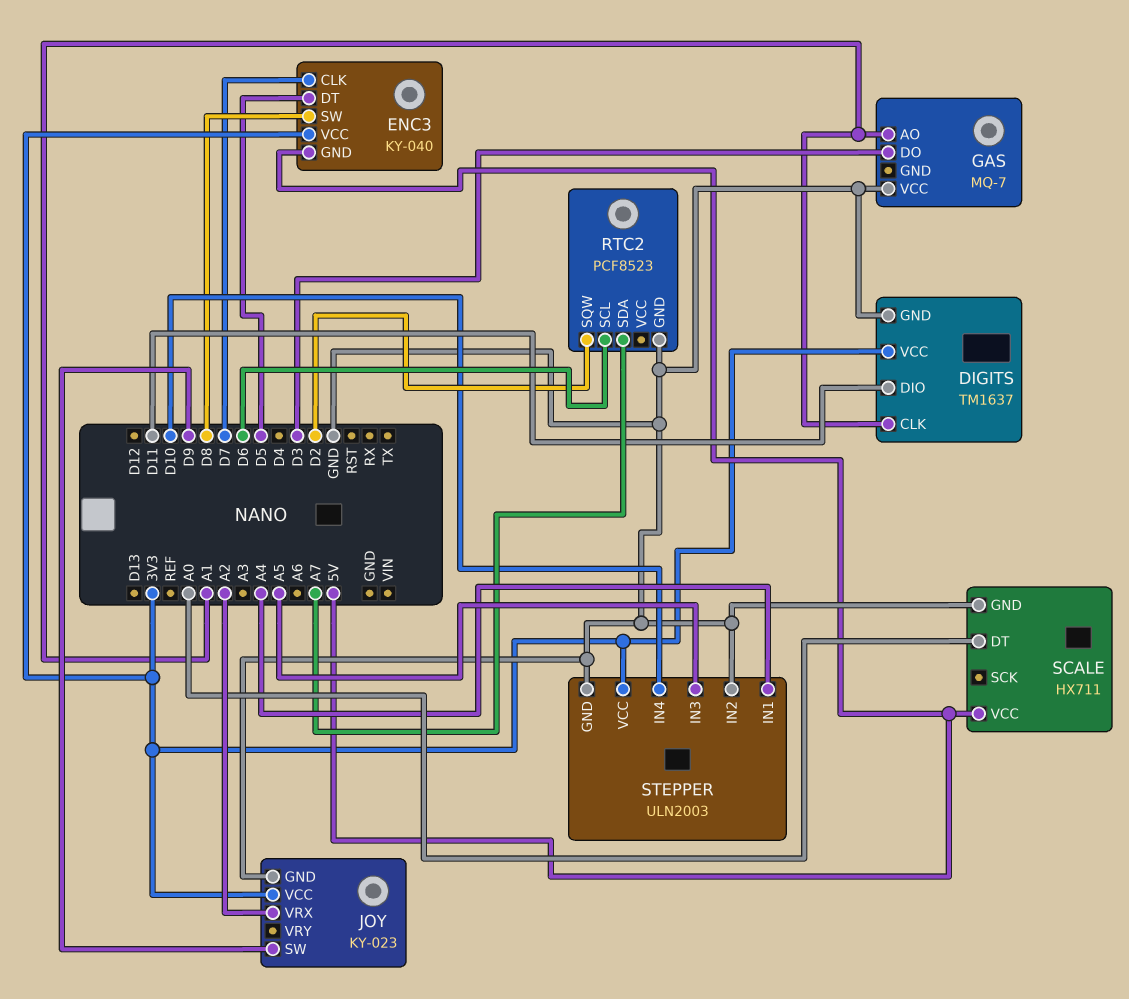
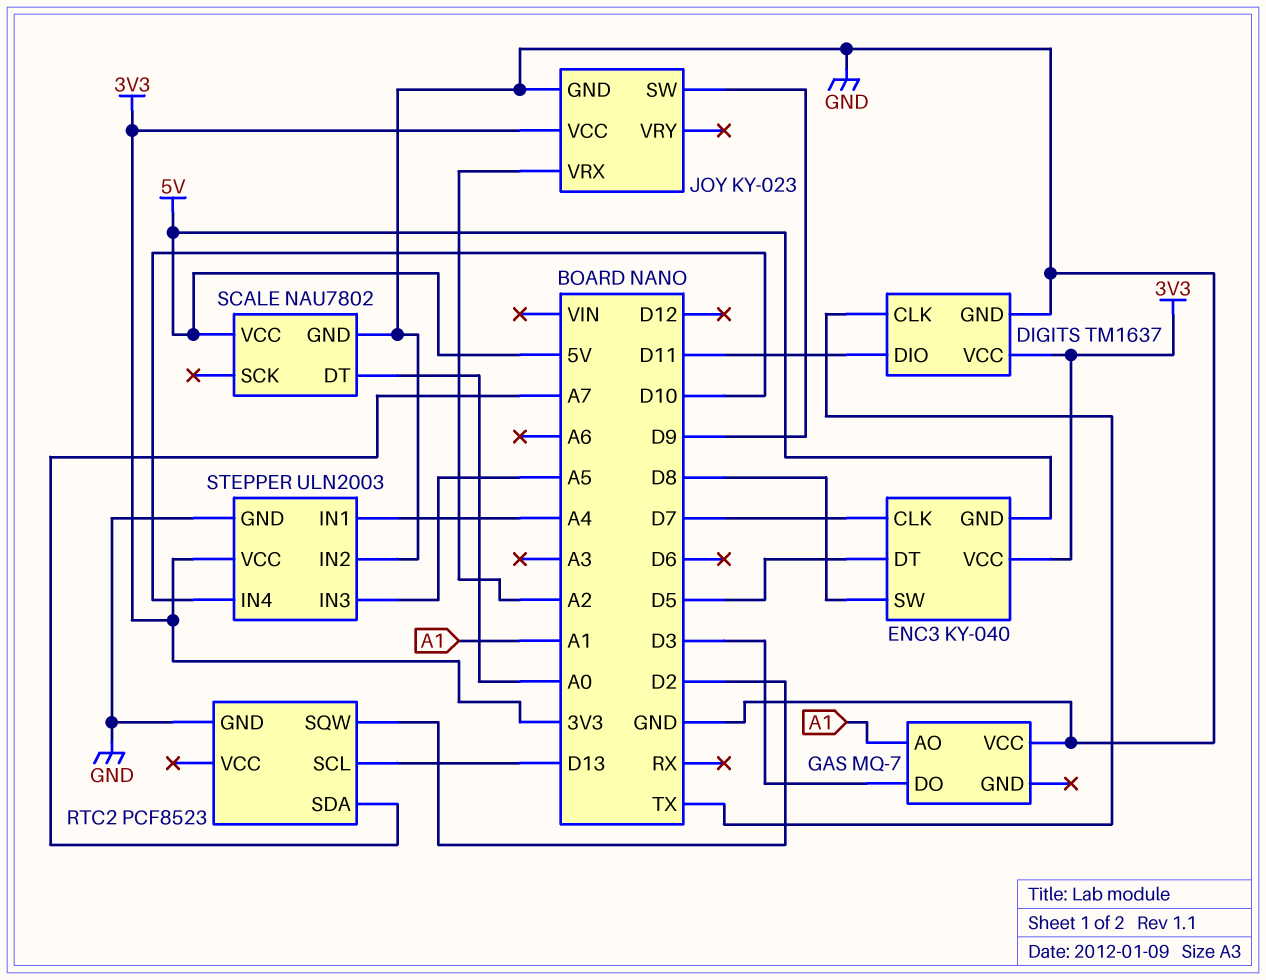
DIGITS pin CLK: A1 -> TX
RTC2 pin SCL: D6 -> D13
SCALE: HX711 -> NAU7802

